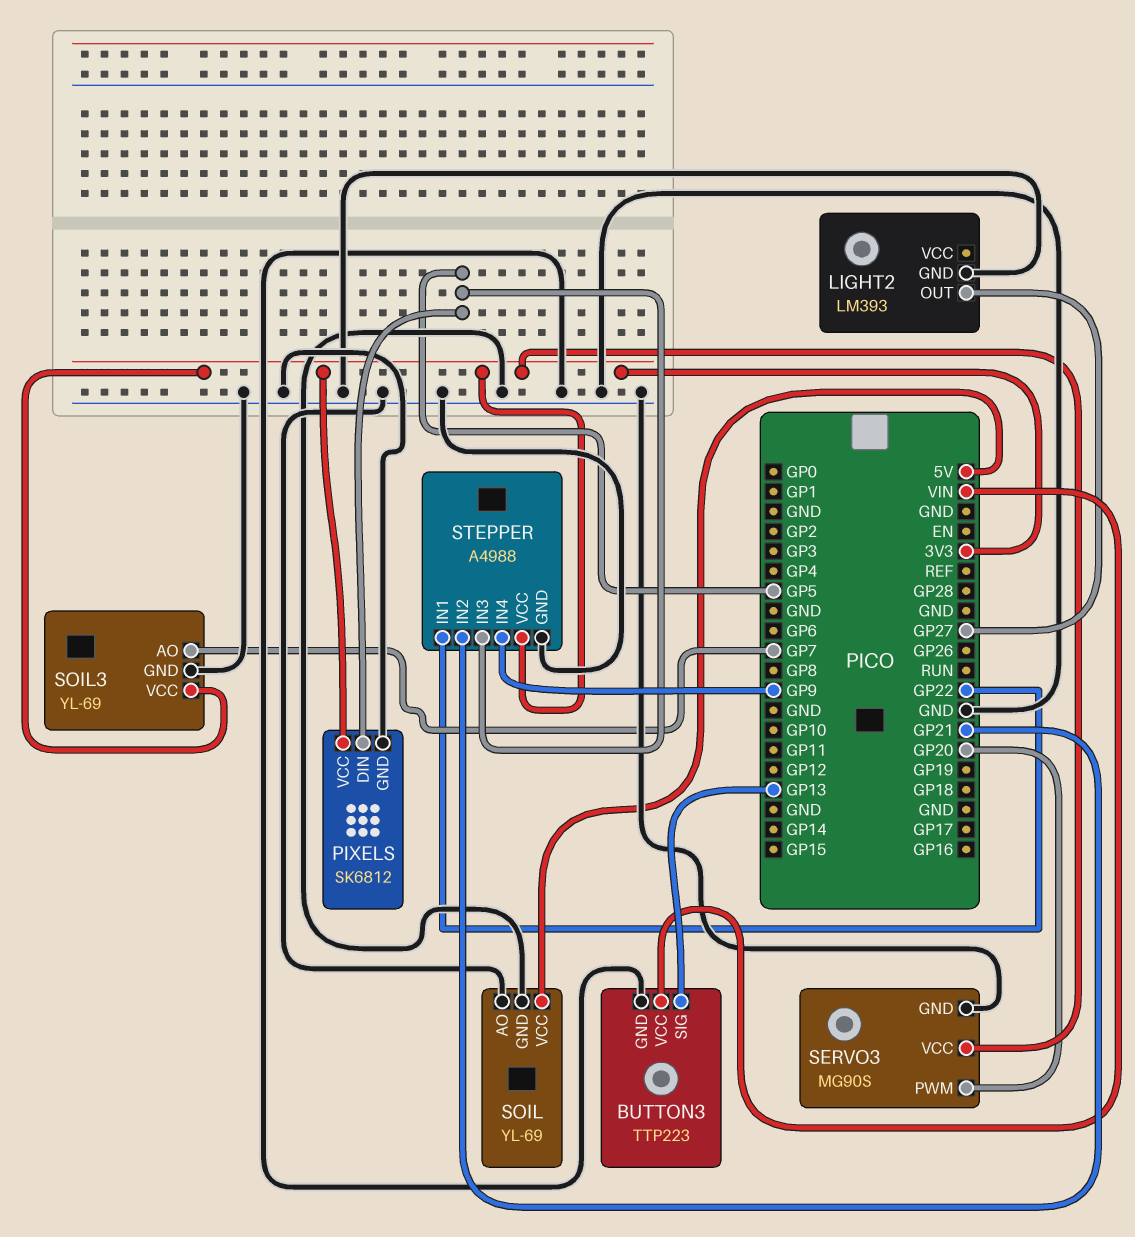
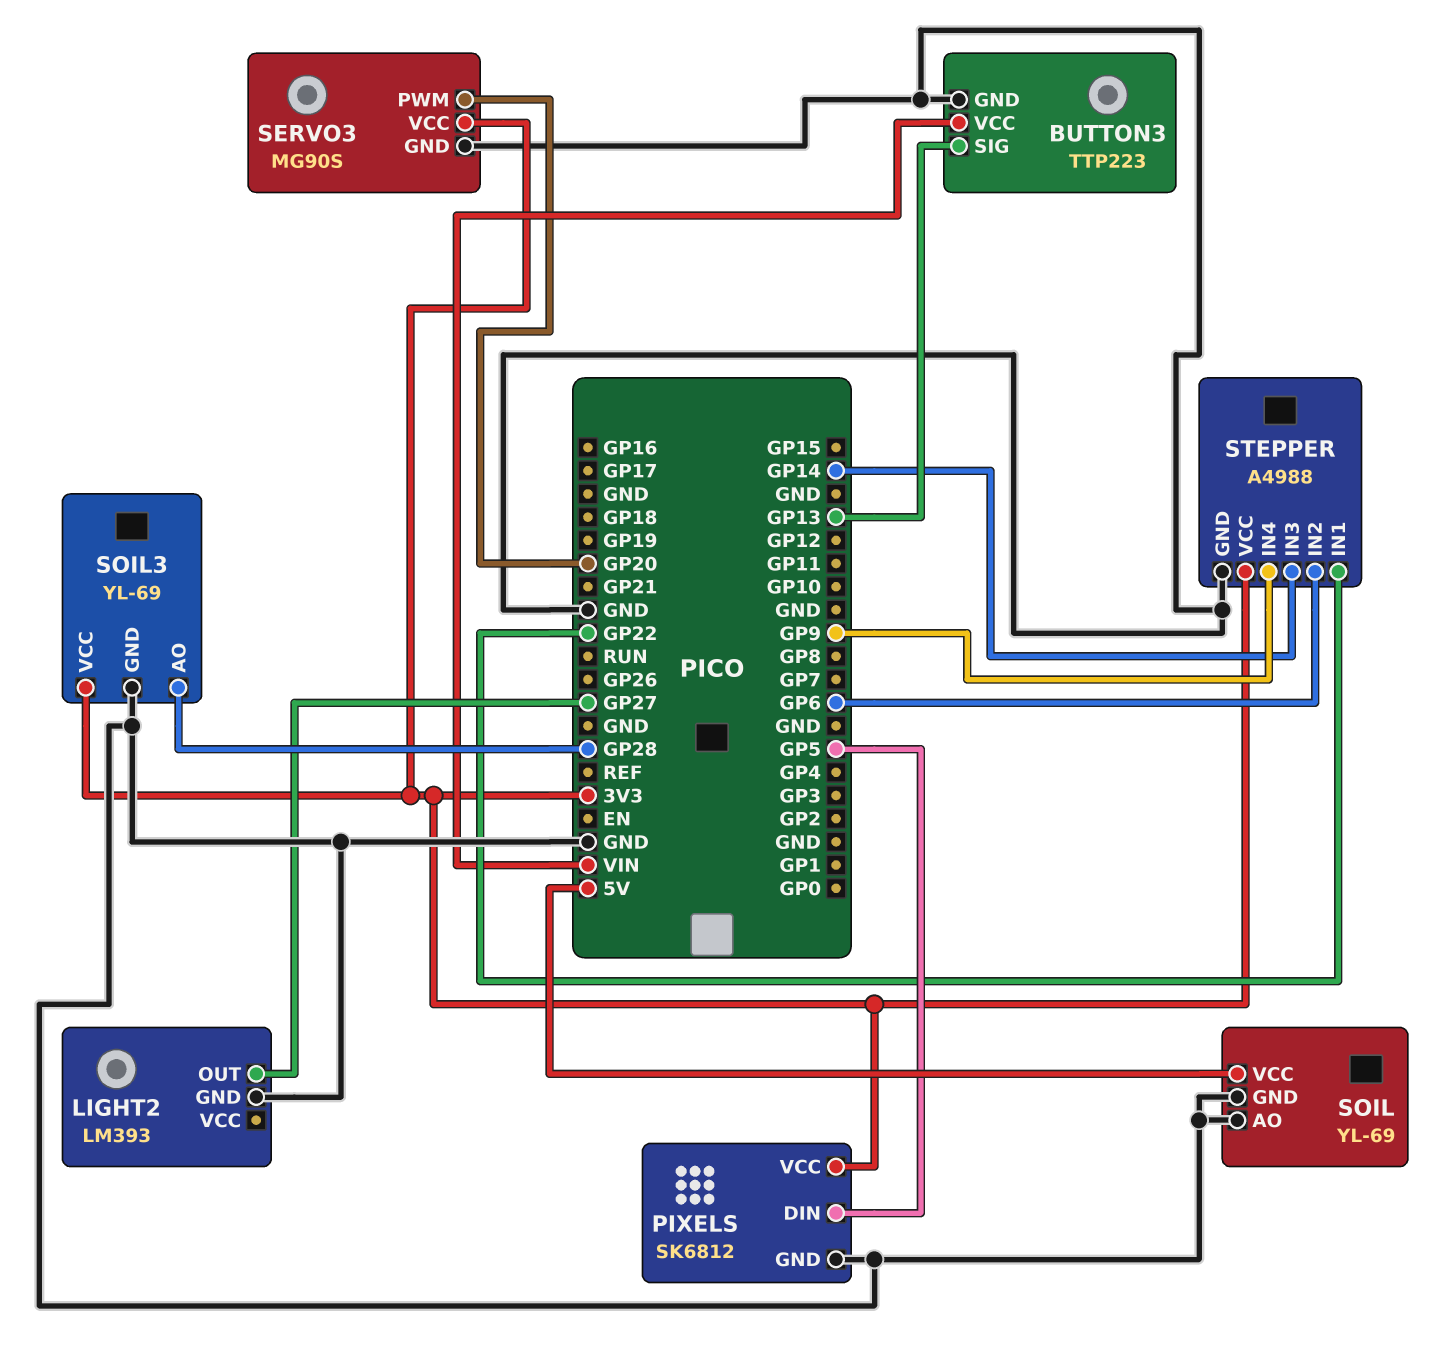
SOIL3 pin AO: GP7 -> GP28
STEPPER pin IN2: GP21 -> GP6
STEPPER pin IN3: GP5 -> GP14

